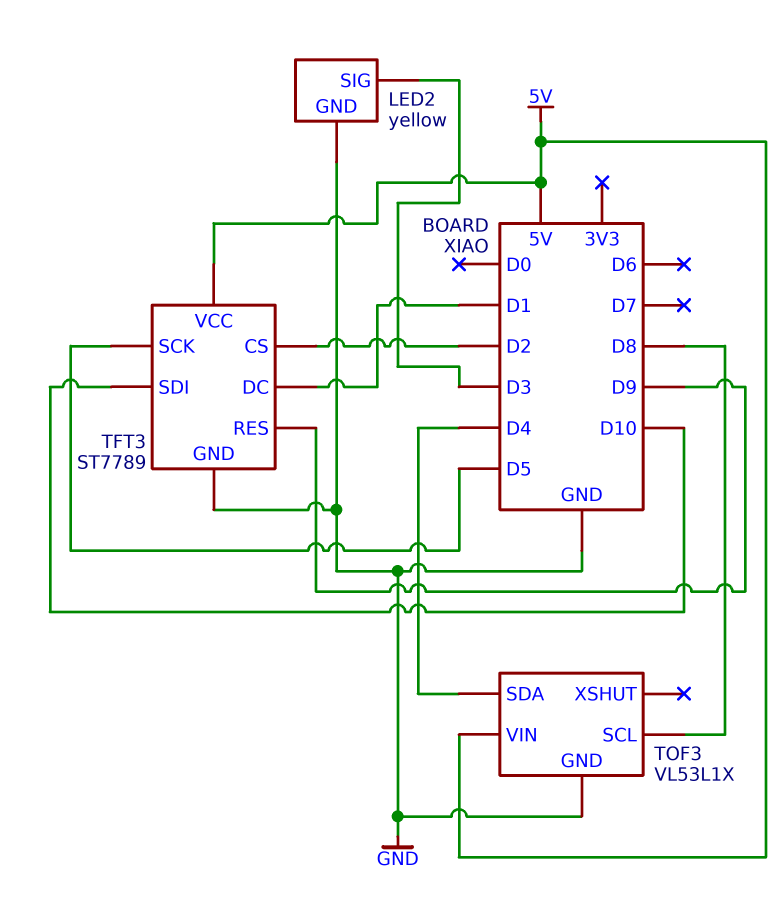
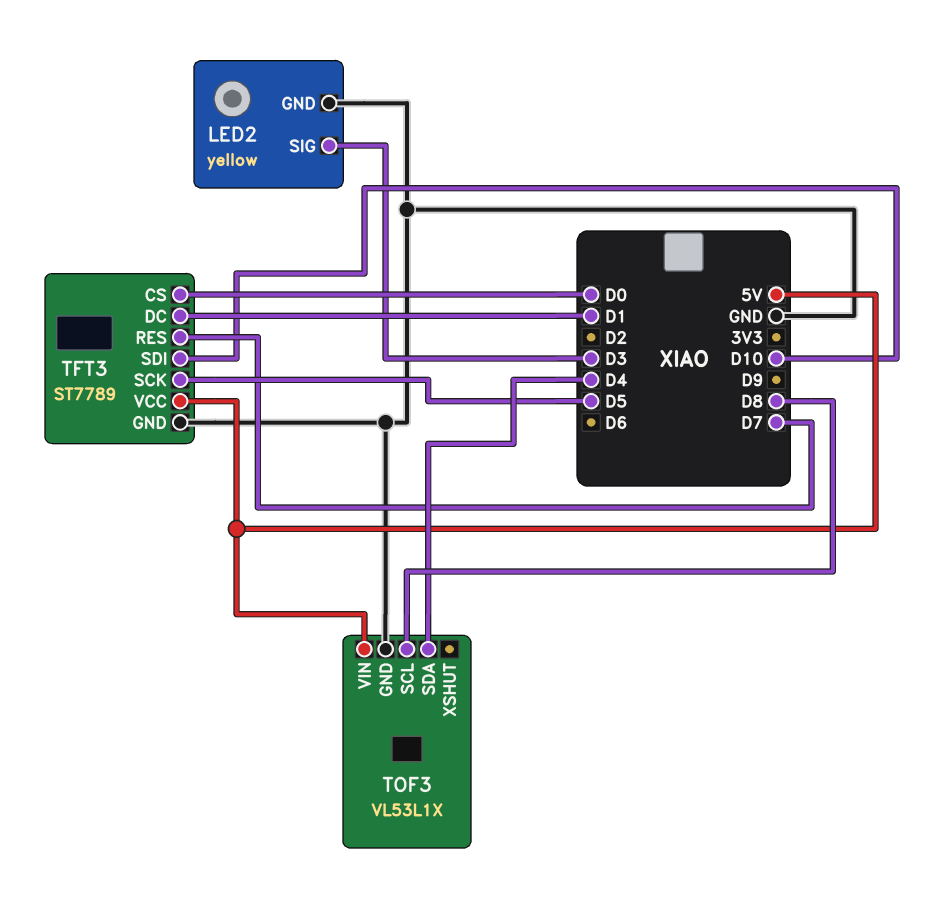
TFT3 pin CS: D2 -> D0
TFT3 pin RES: D9 -> D7

